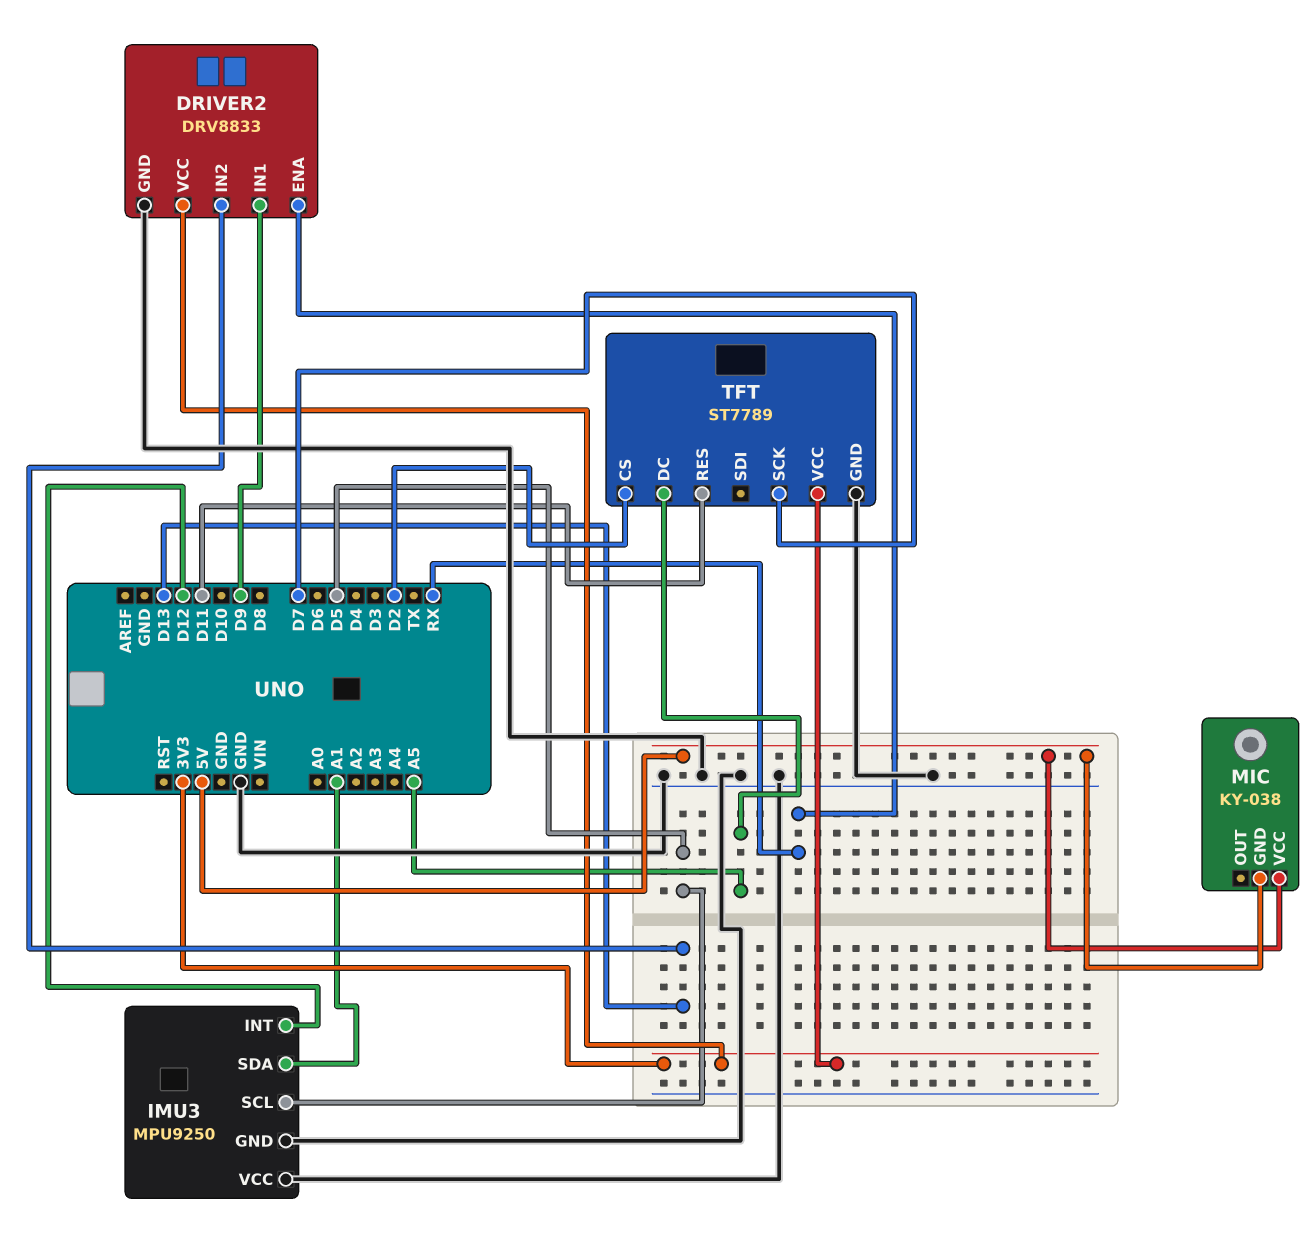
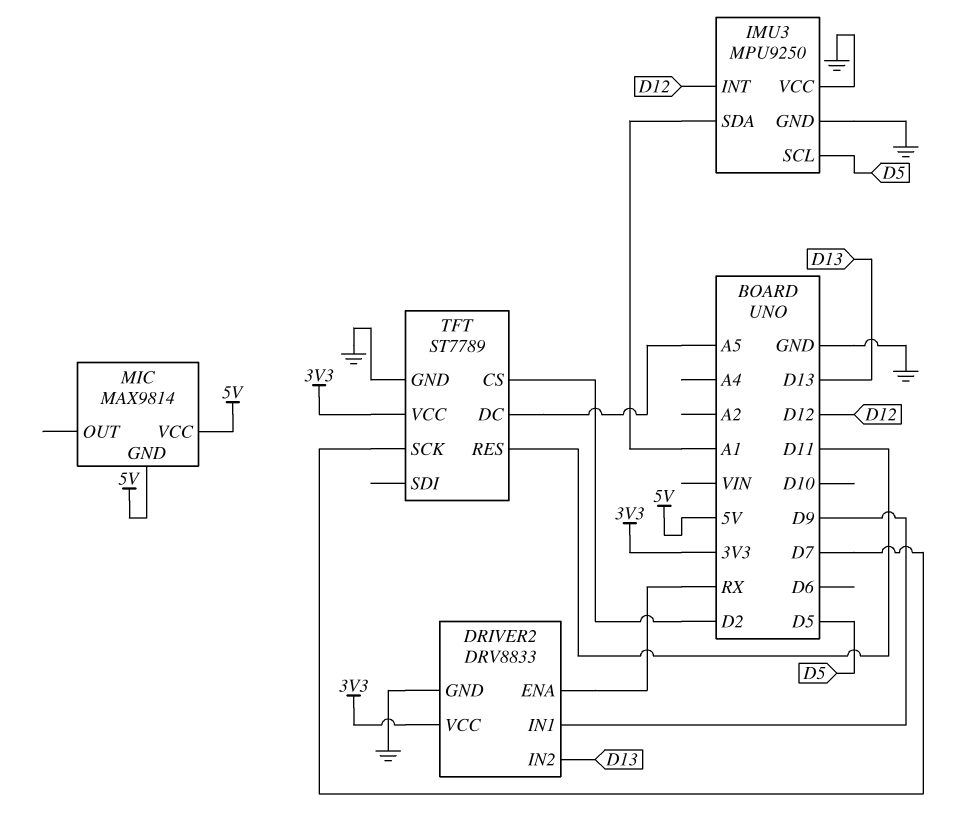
MIC: KY-038 -> MAX9814

